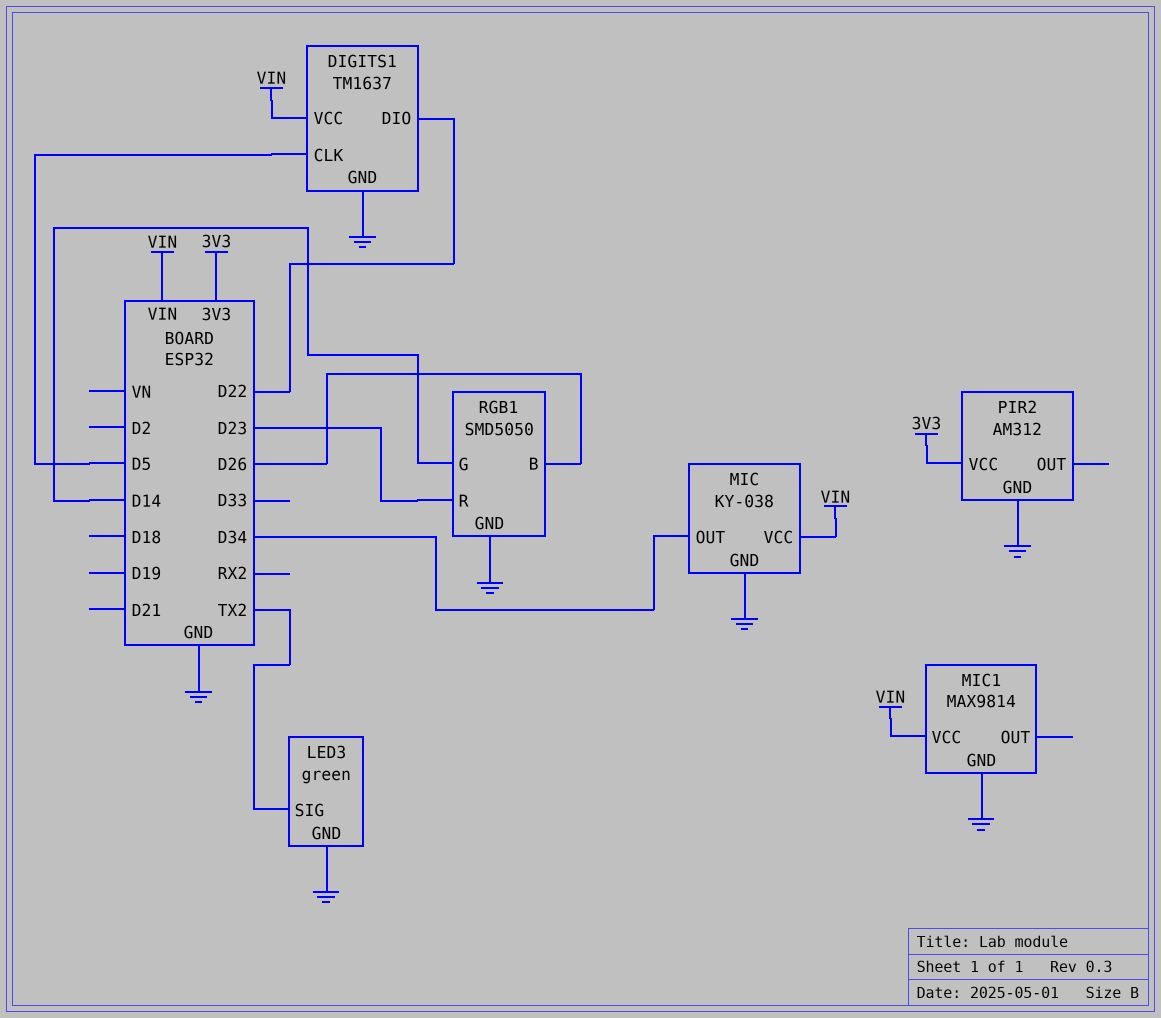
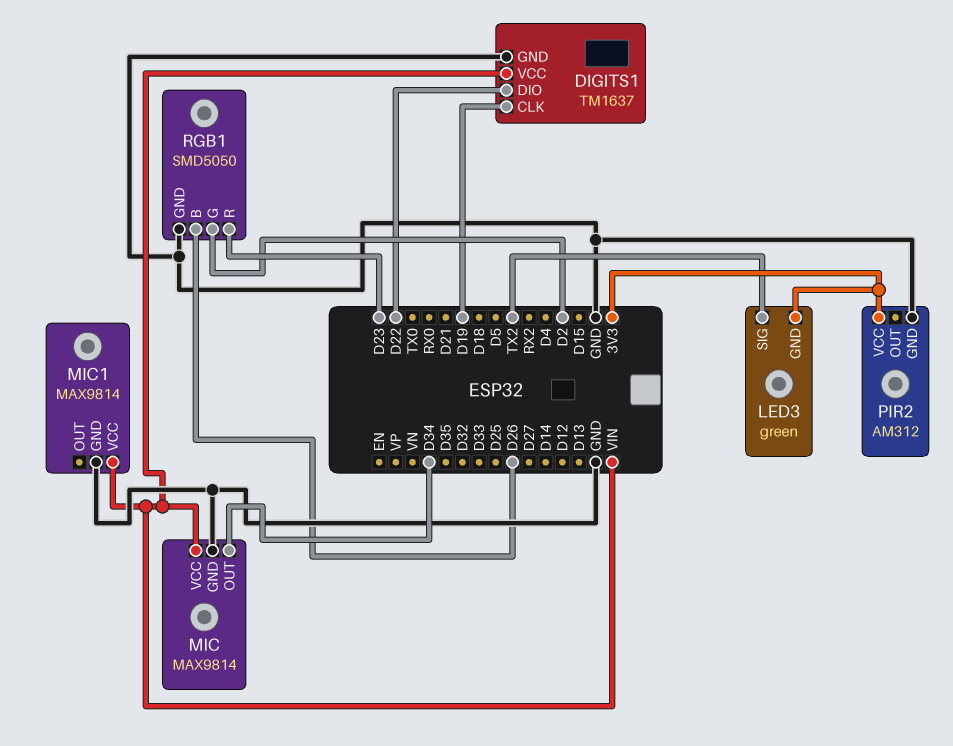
DIGITS1 pin CLK: D5 -> D19
LED3 pin GND: GND -> 3V3
MIC: KY-038 -> MAX9814
RGB1 pin G: D14 -> D2

